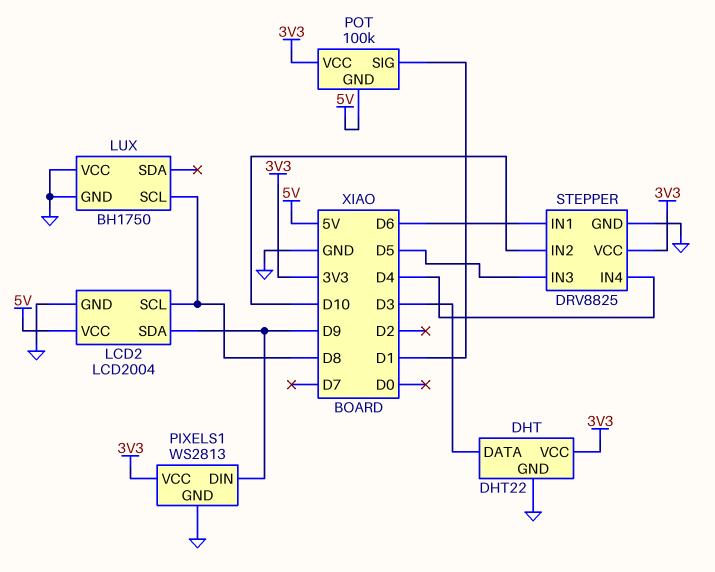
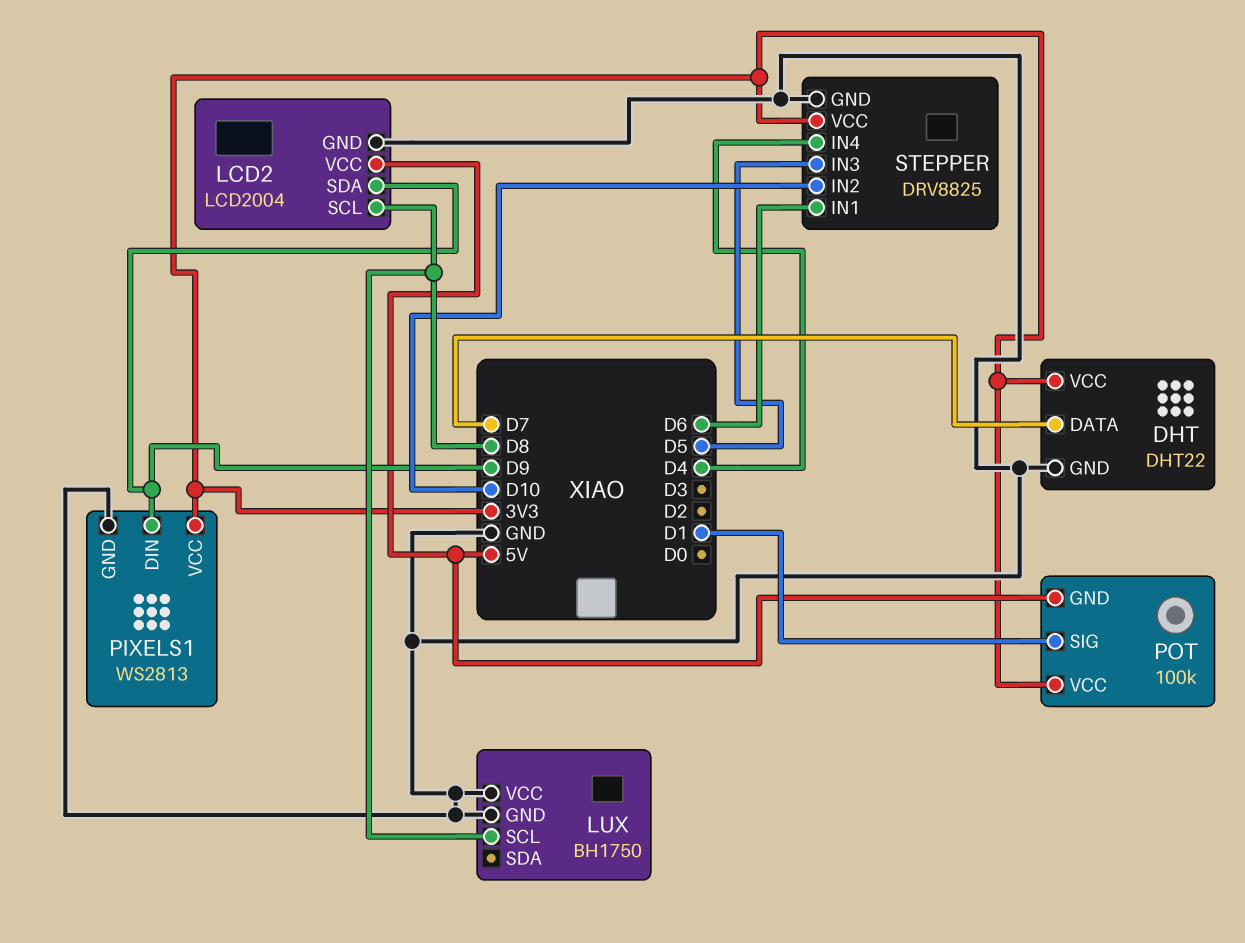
DHT pin DATA: D3 -> D7

